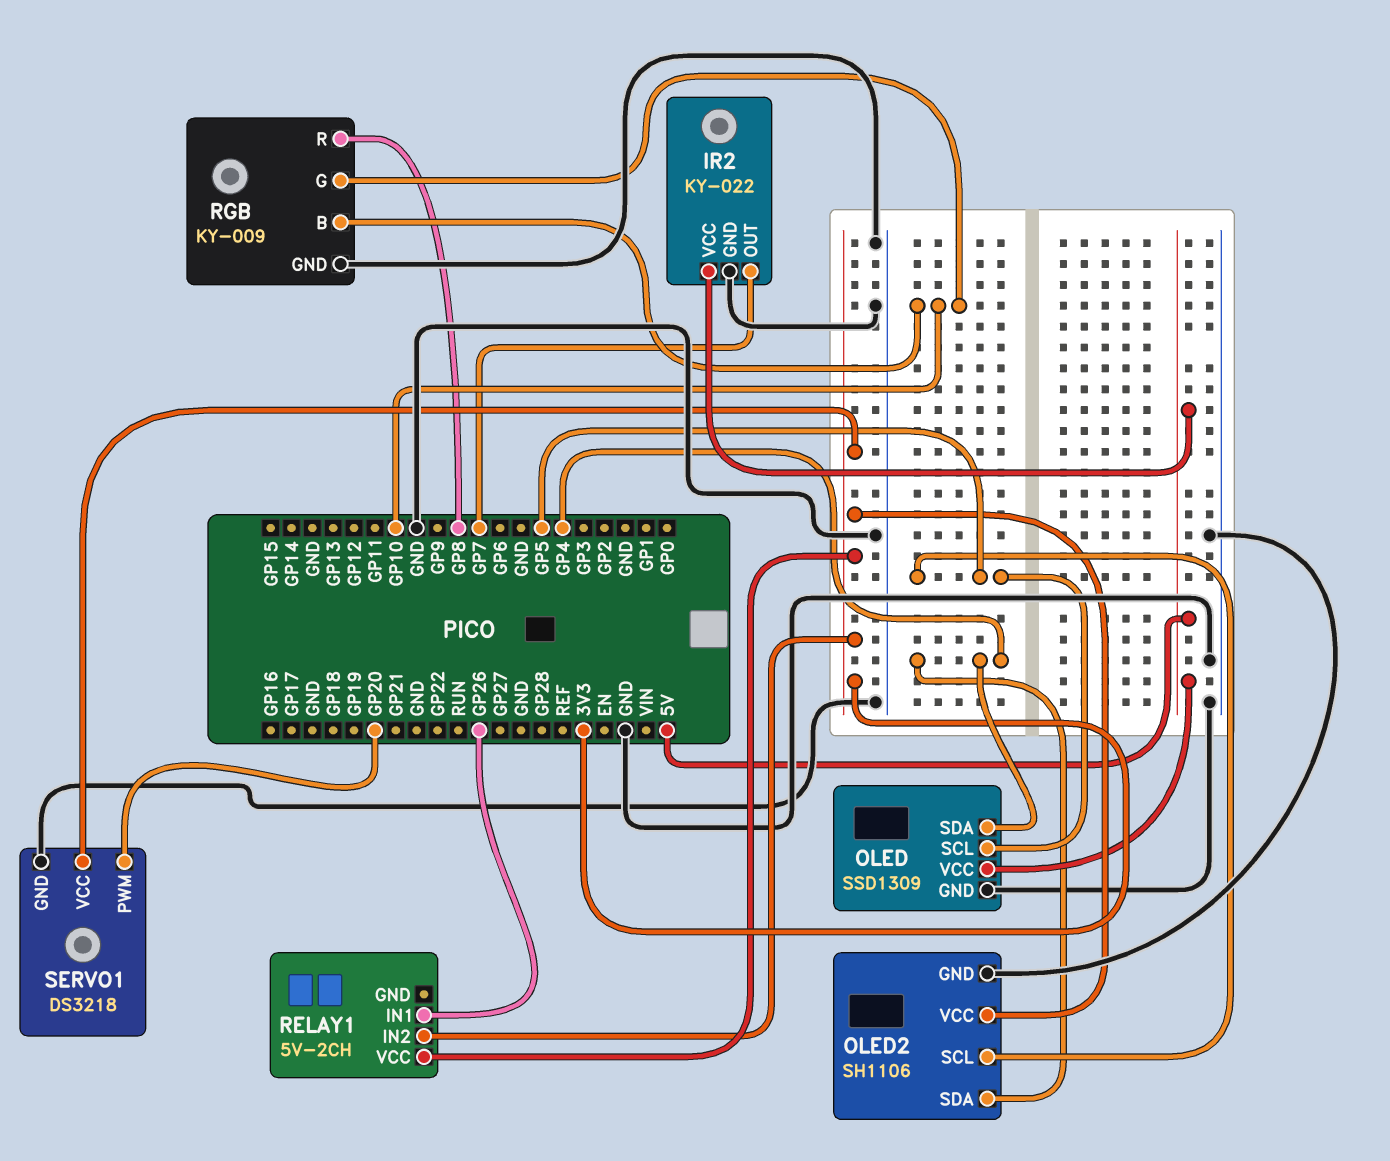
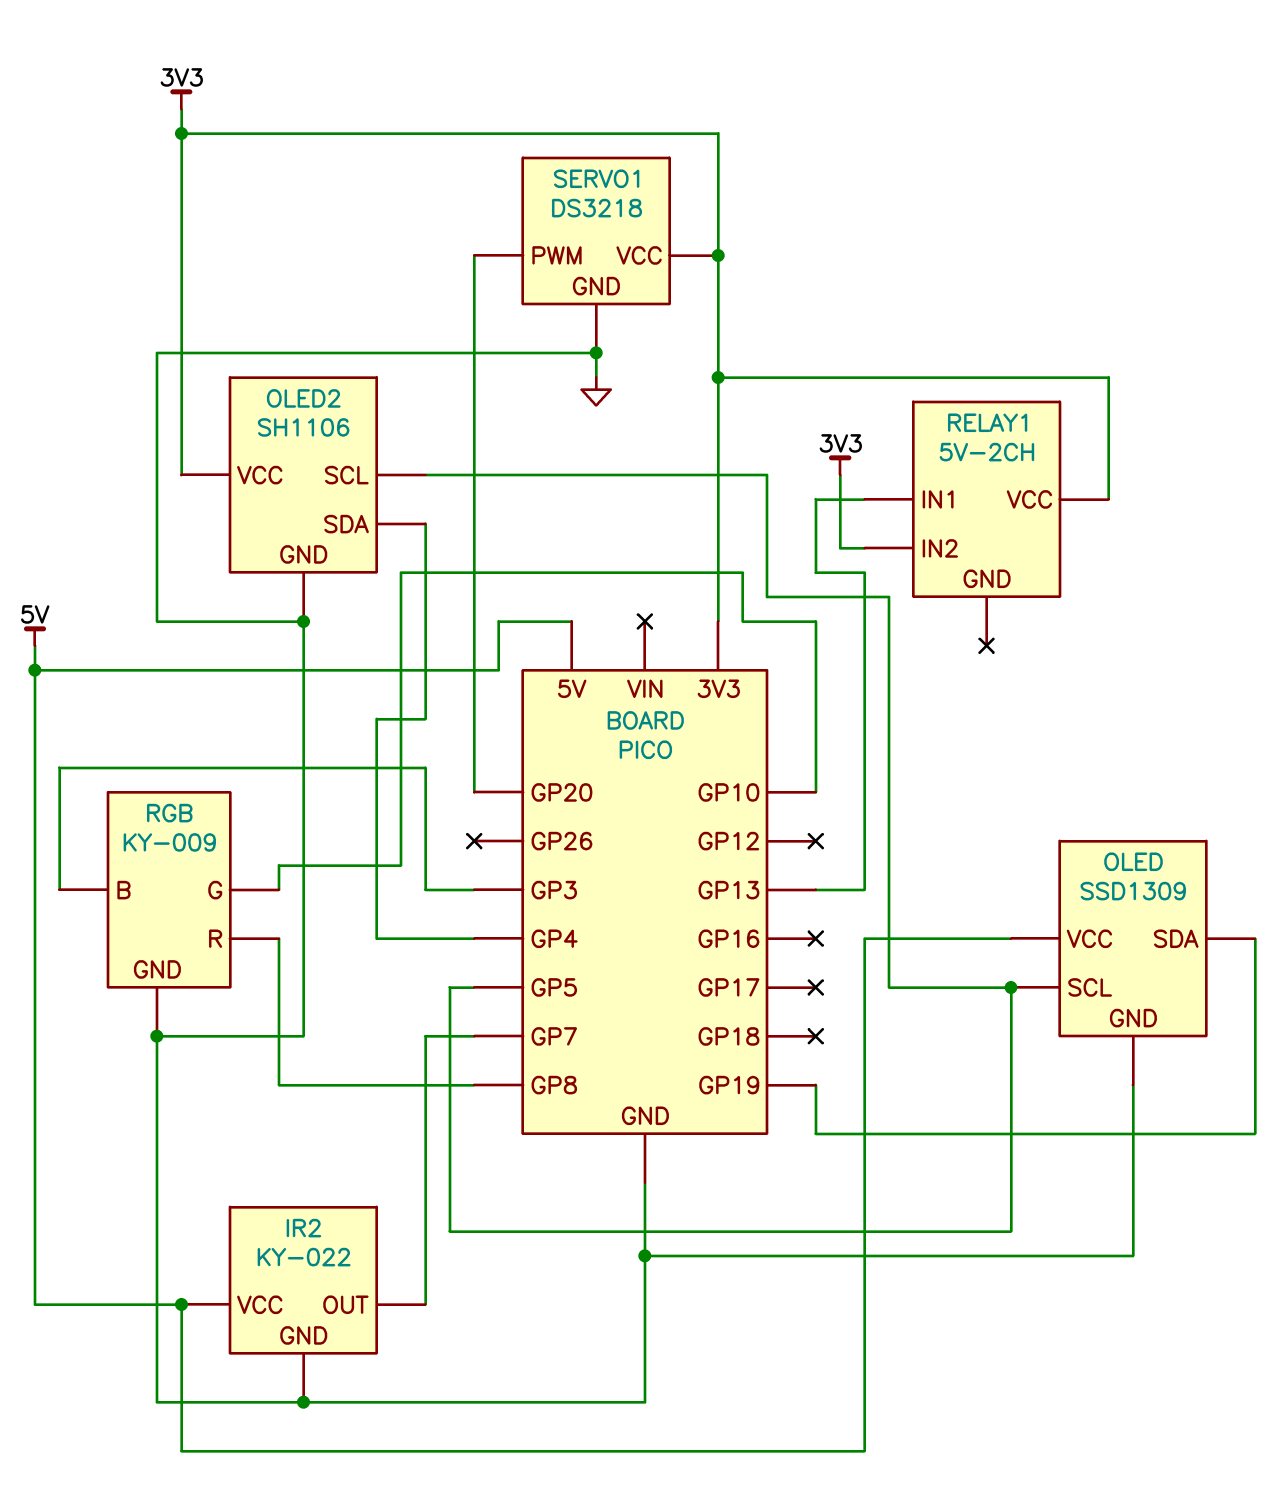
OLED pin SDA: GP4 -> GP19
RELAY1 pin IN1: GP26 -> GP13
RGB pin B: GP10 -> GP3

